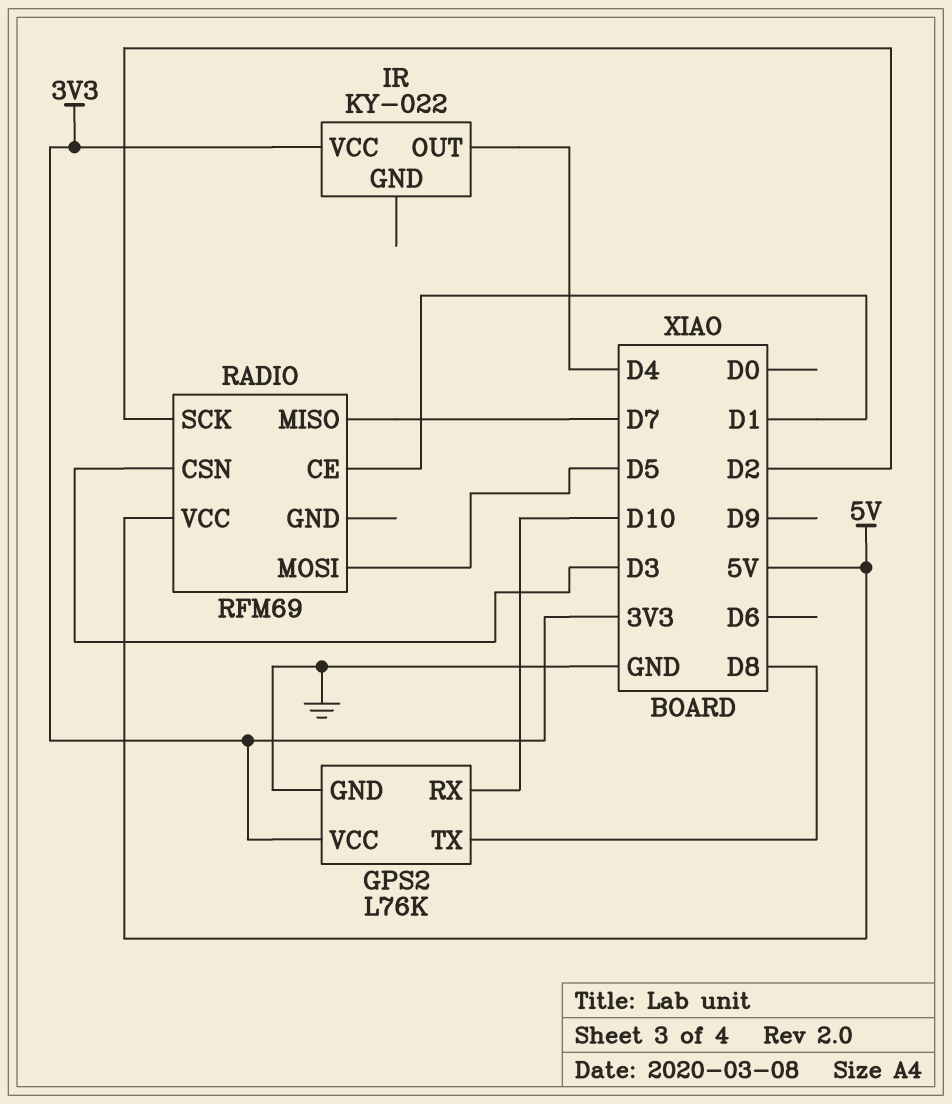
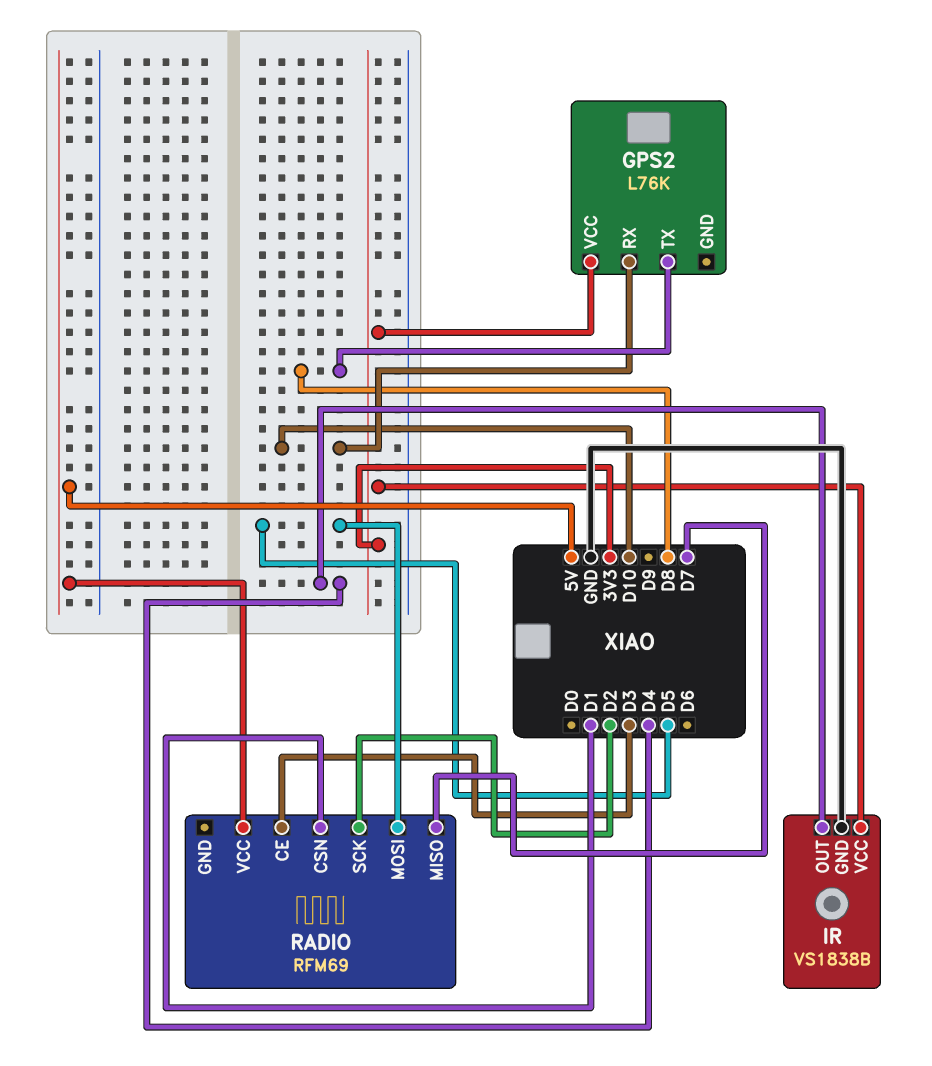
GPS2 pin GND: GND -> none
IR: KY-022 -> VS1838B
IR pin GND: none -> GND
RADIO pin CE: D1 -> D3
RADIO pin CSN: D3 -> D1

